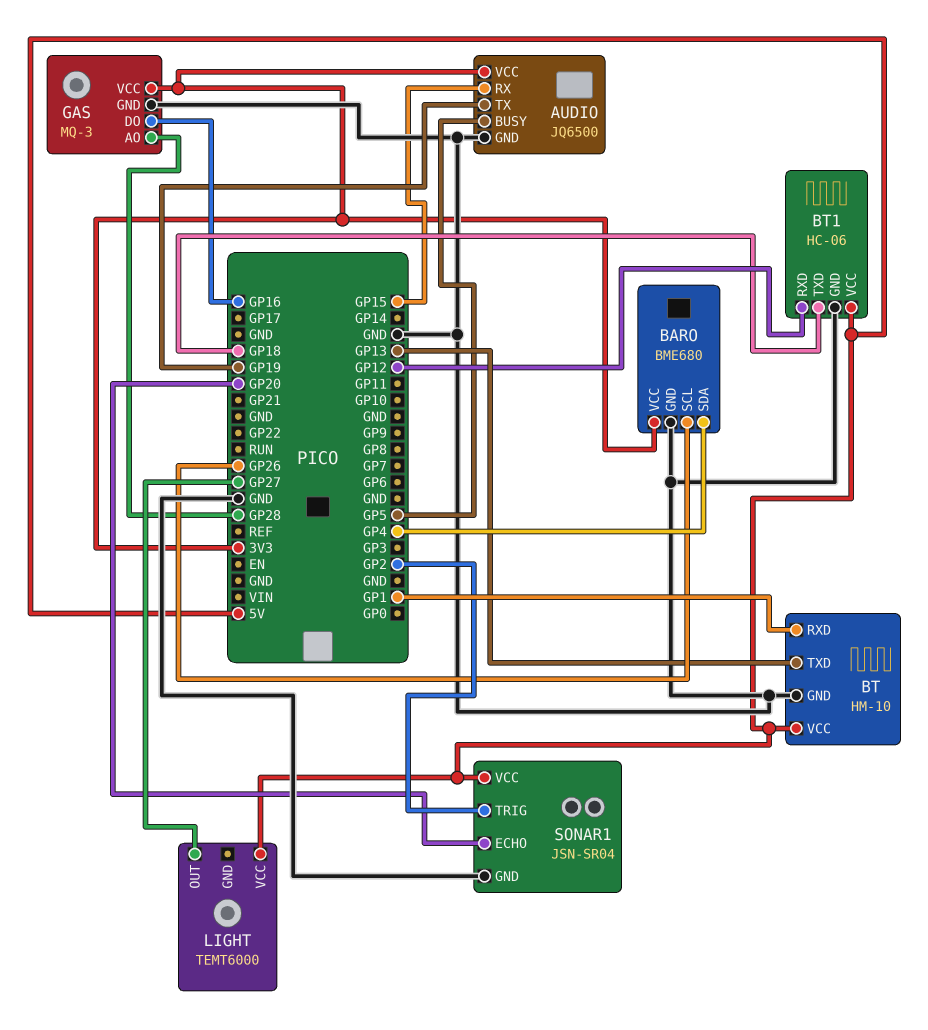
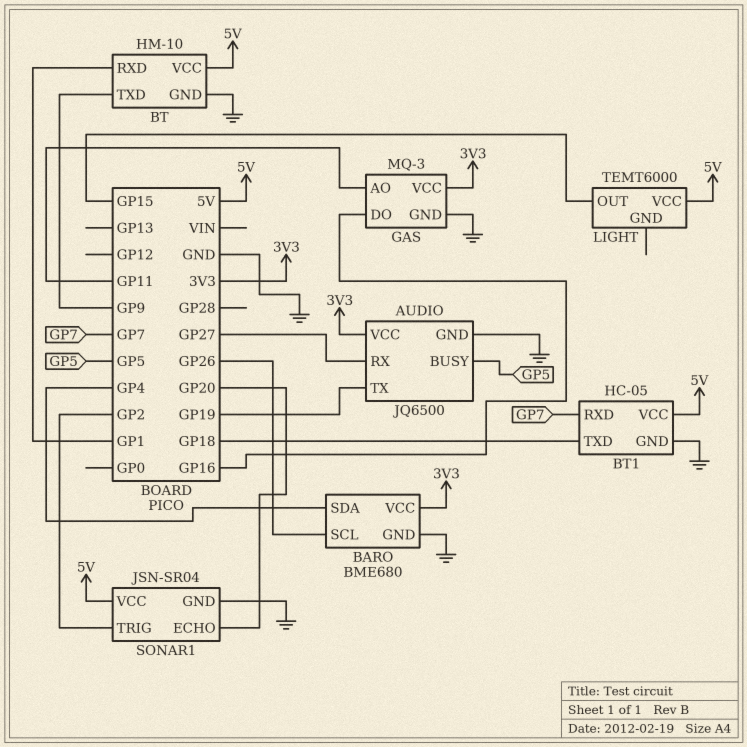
AUDIO pin RX: GP15 -> GP27
BT pin TXD: GP13 -> GP9
BT1: HC-06 -> HC-05
BT1 pin RXD: GP12 -> GP7
GAS pin AO: GP28 -> GP11
LIGHT pin OUT: GP27 -> GP15

